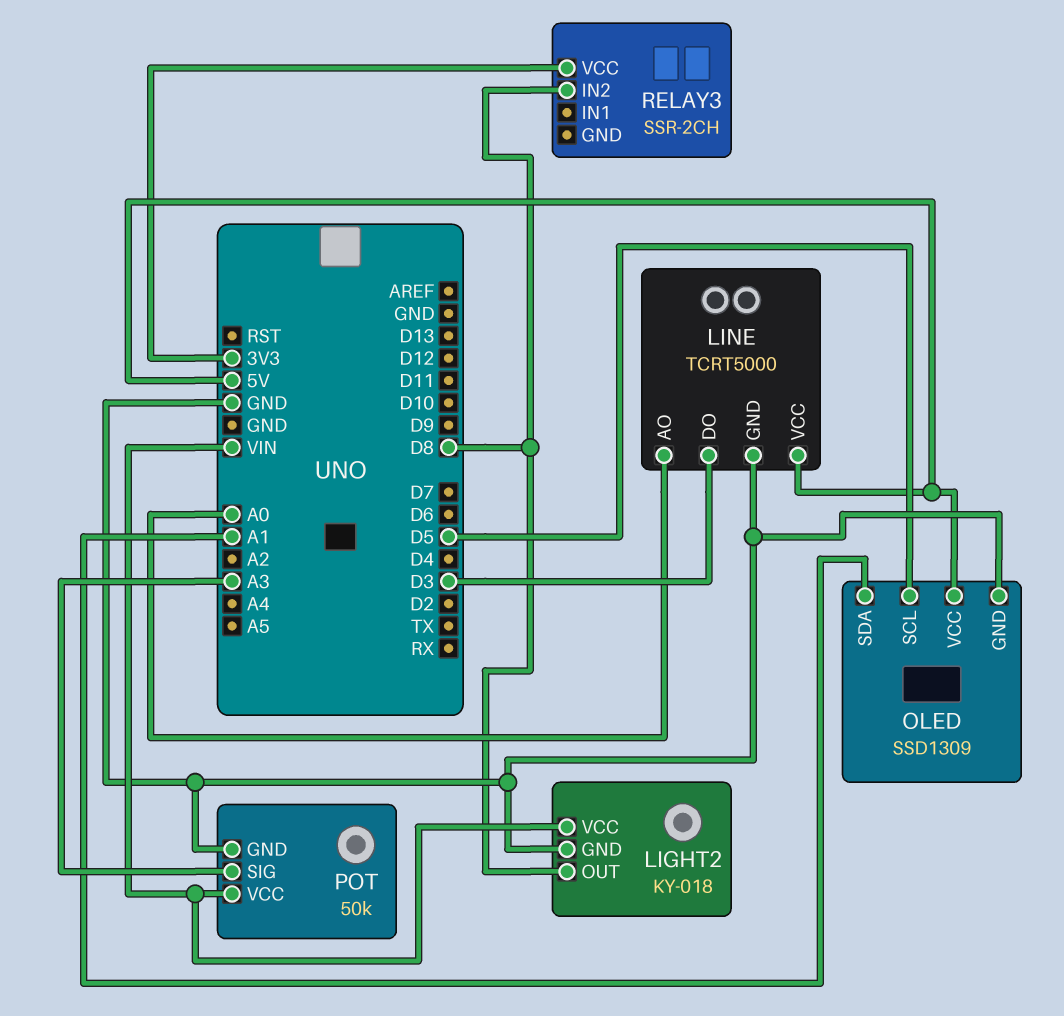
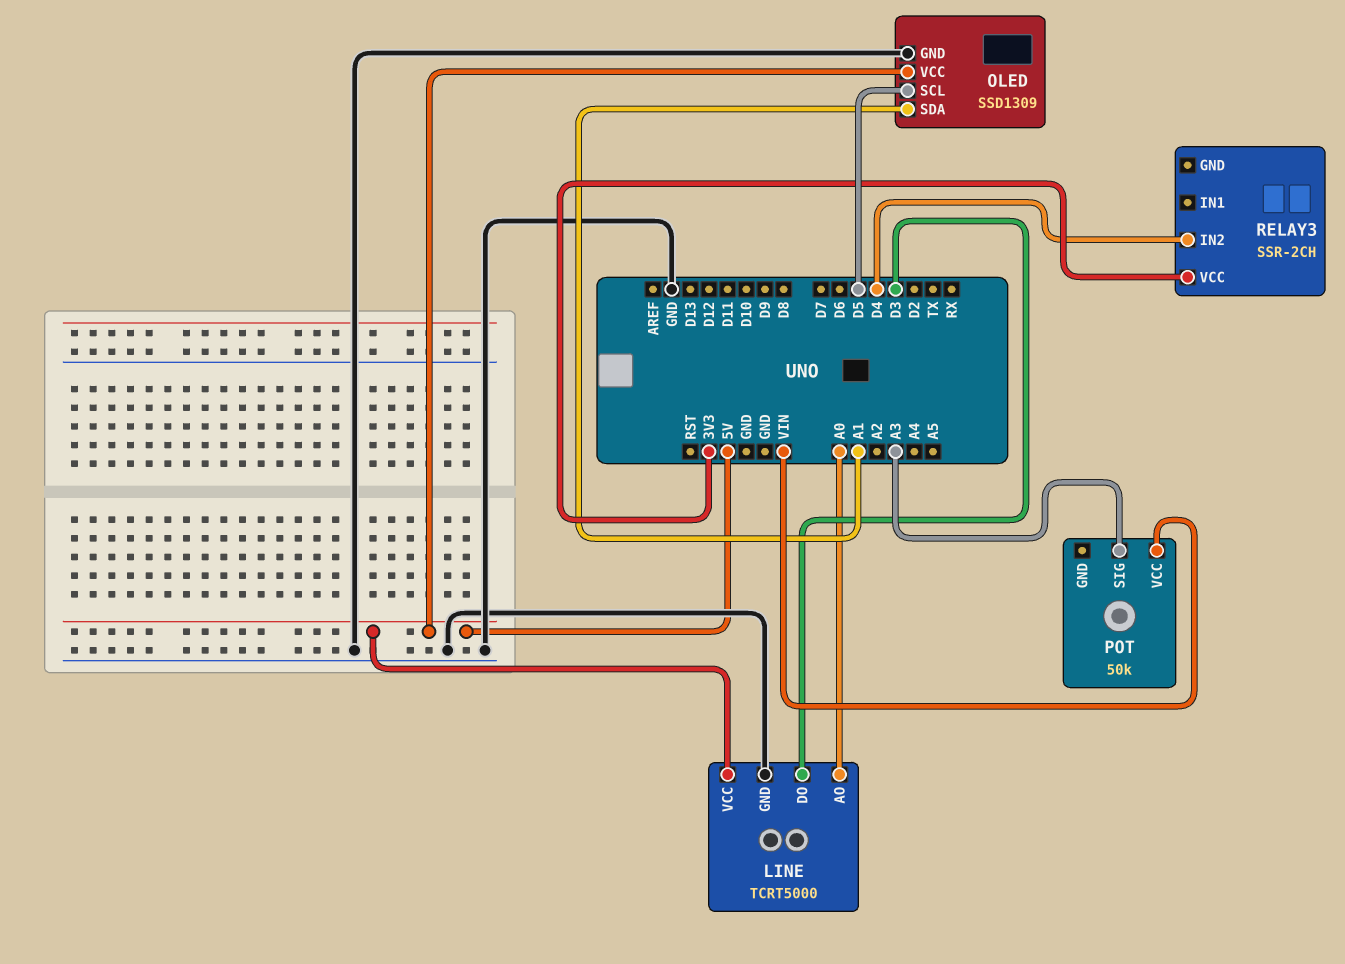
LIGHT2: KY-018 -> none
LIGHT2 pin GND: GND -> none
LIGHT2 pin OUT: D8 -> none
LIGHT2 pin VCC: VIN -> none
POT pin GND: GND -> none
RELAY3 pin IN2: D8 -> D4

